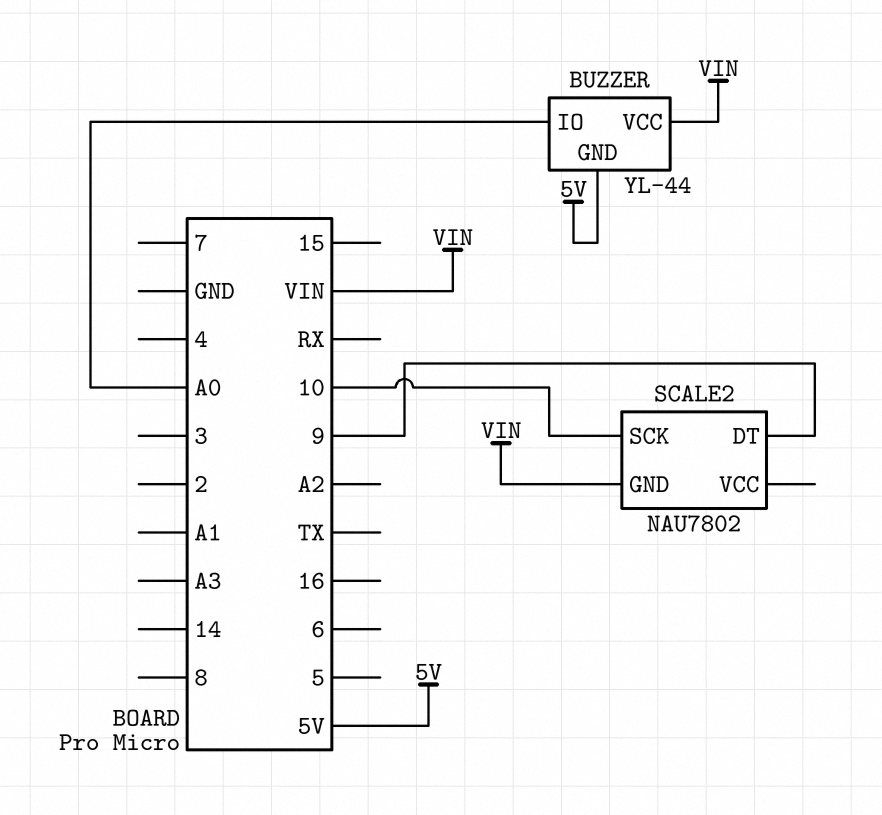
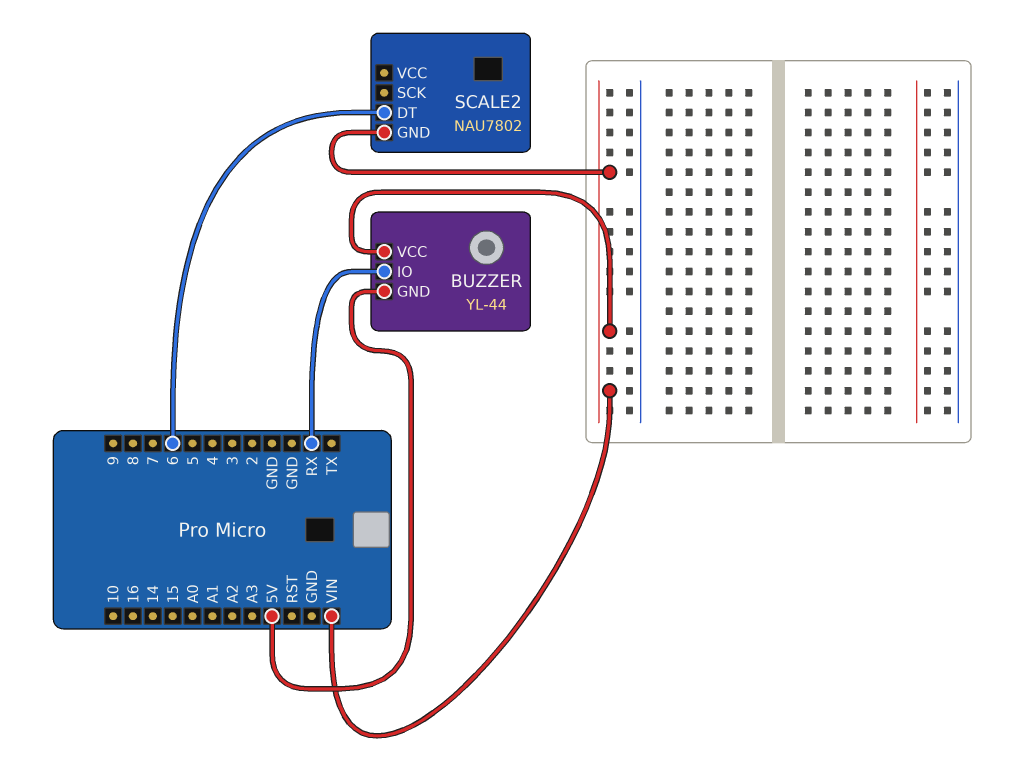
BUZZER pin IO: A0 -> RX
SCALE2 pin DT: 9 -> 6
SCALE2 pin SCK: 10 -> none

